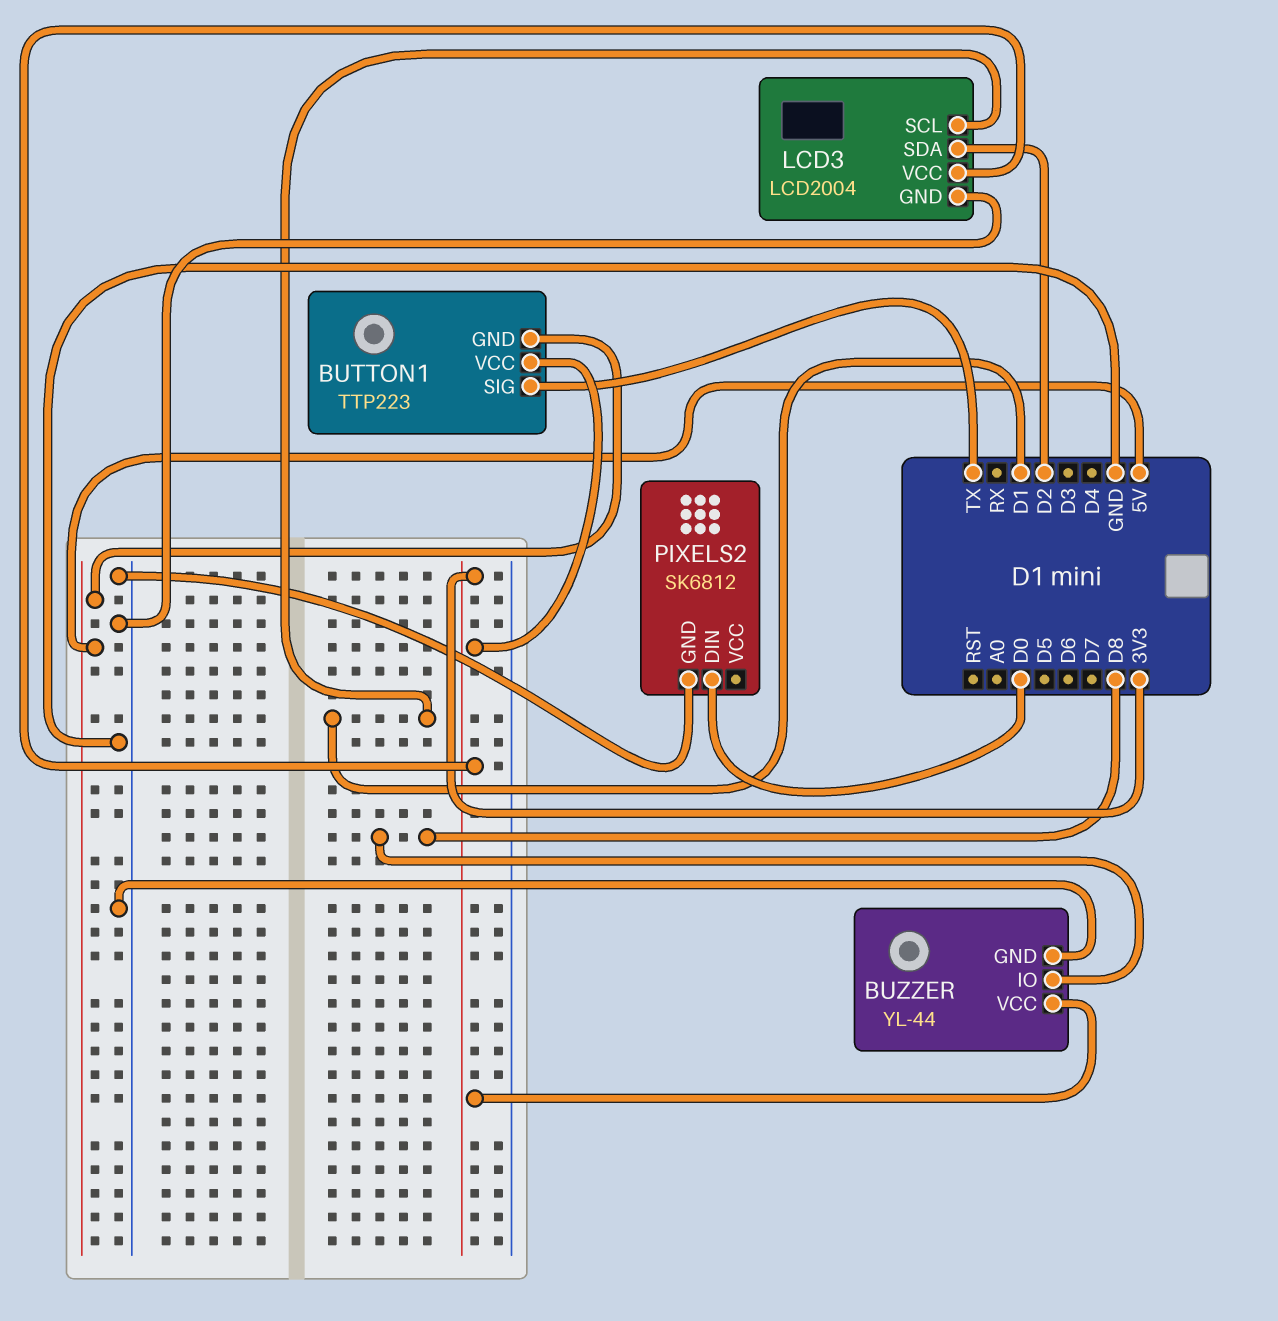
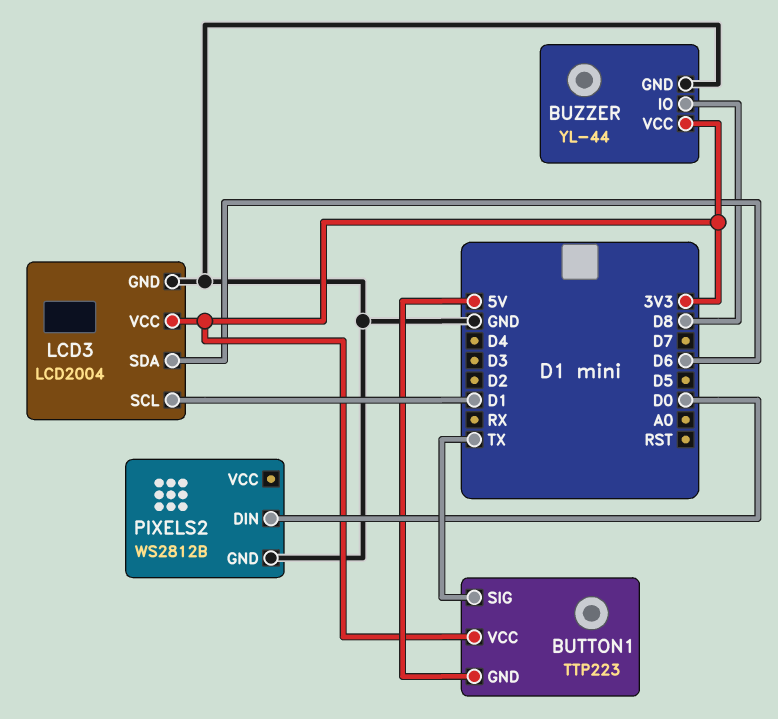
LCD3 pin SDA: D2 -> D6
PIXELS2: SK6812 -> WS2812B

